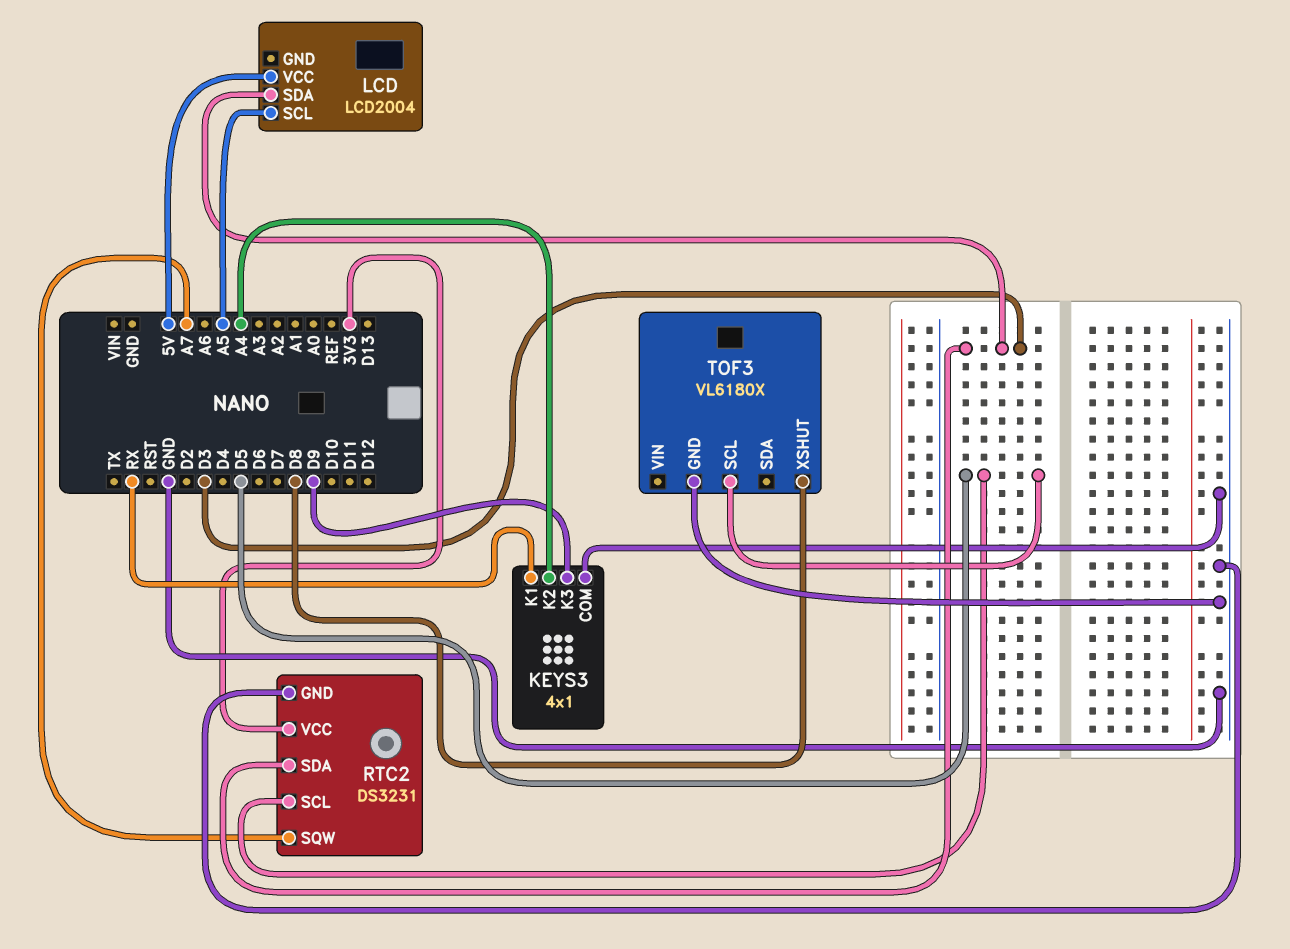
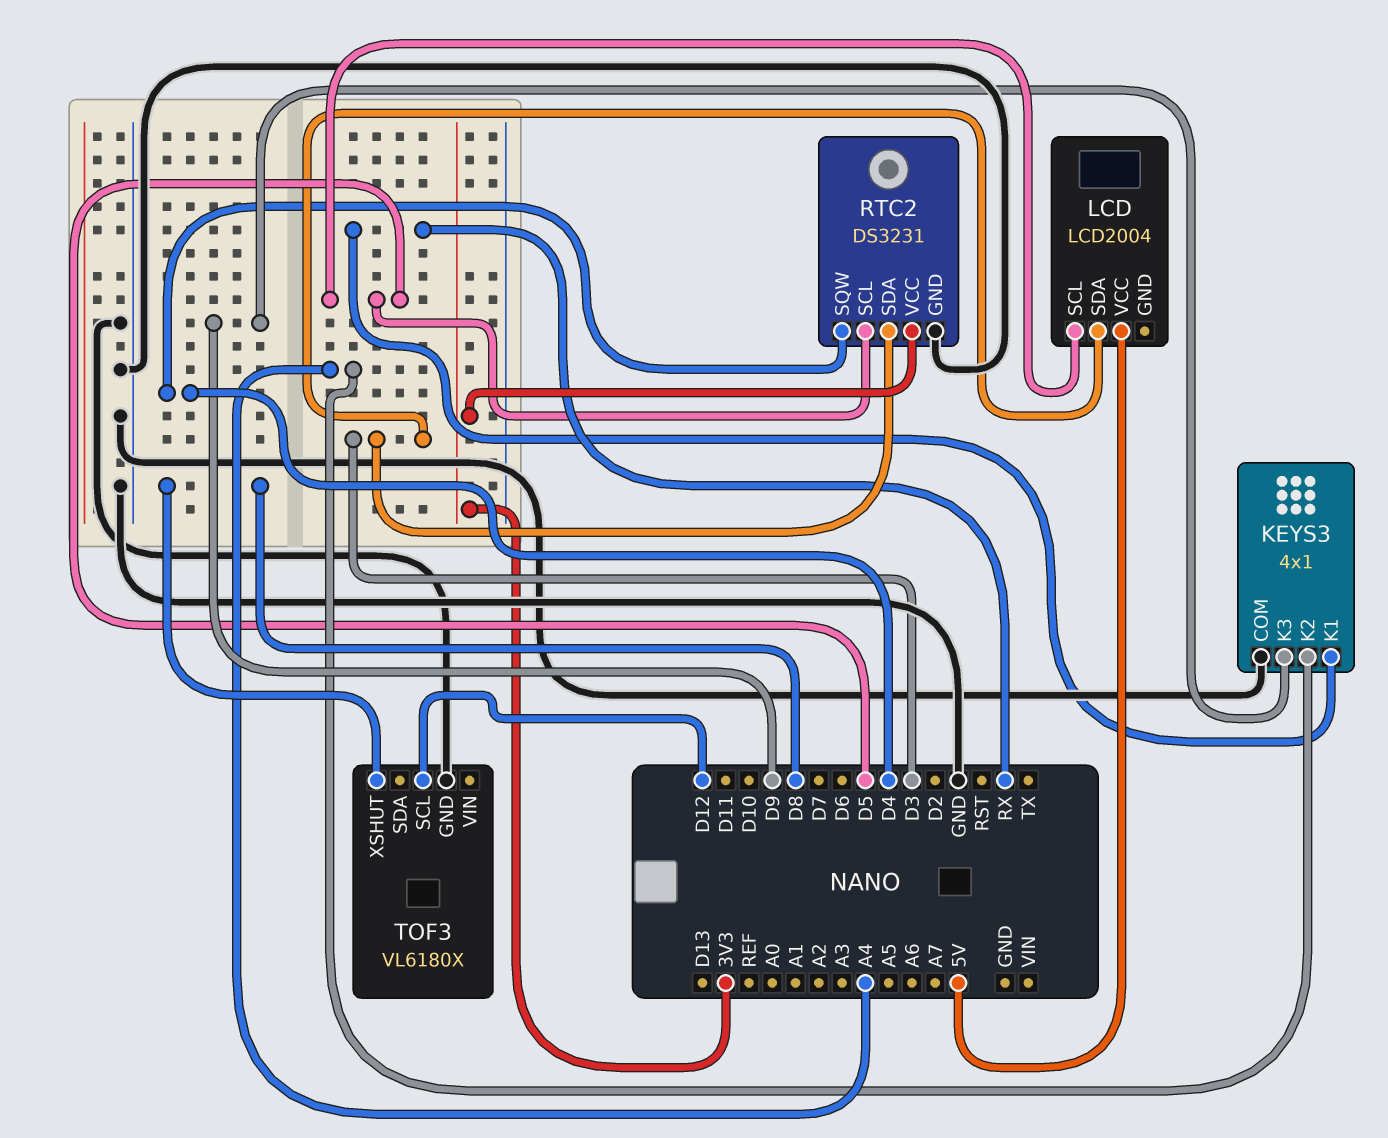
LCD pin SCL: A5 -> D5
RTC2 pin SQW: A7 -> D4
TOF3 pin SCL: D5 -> D12

